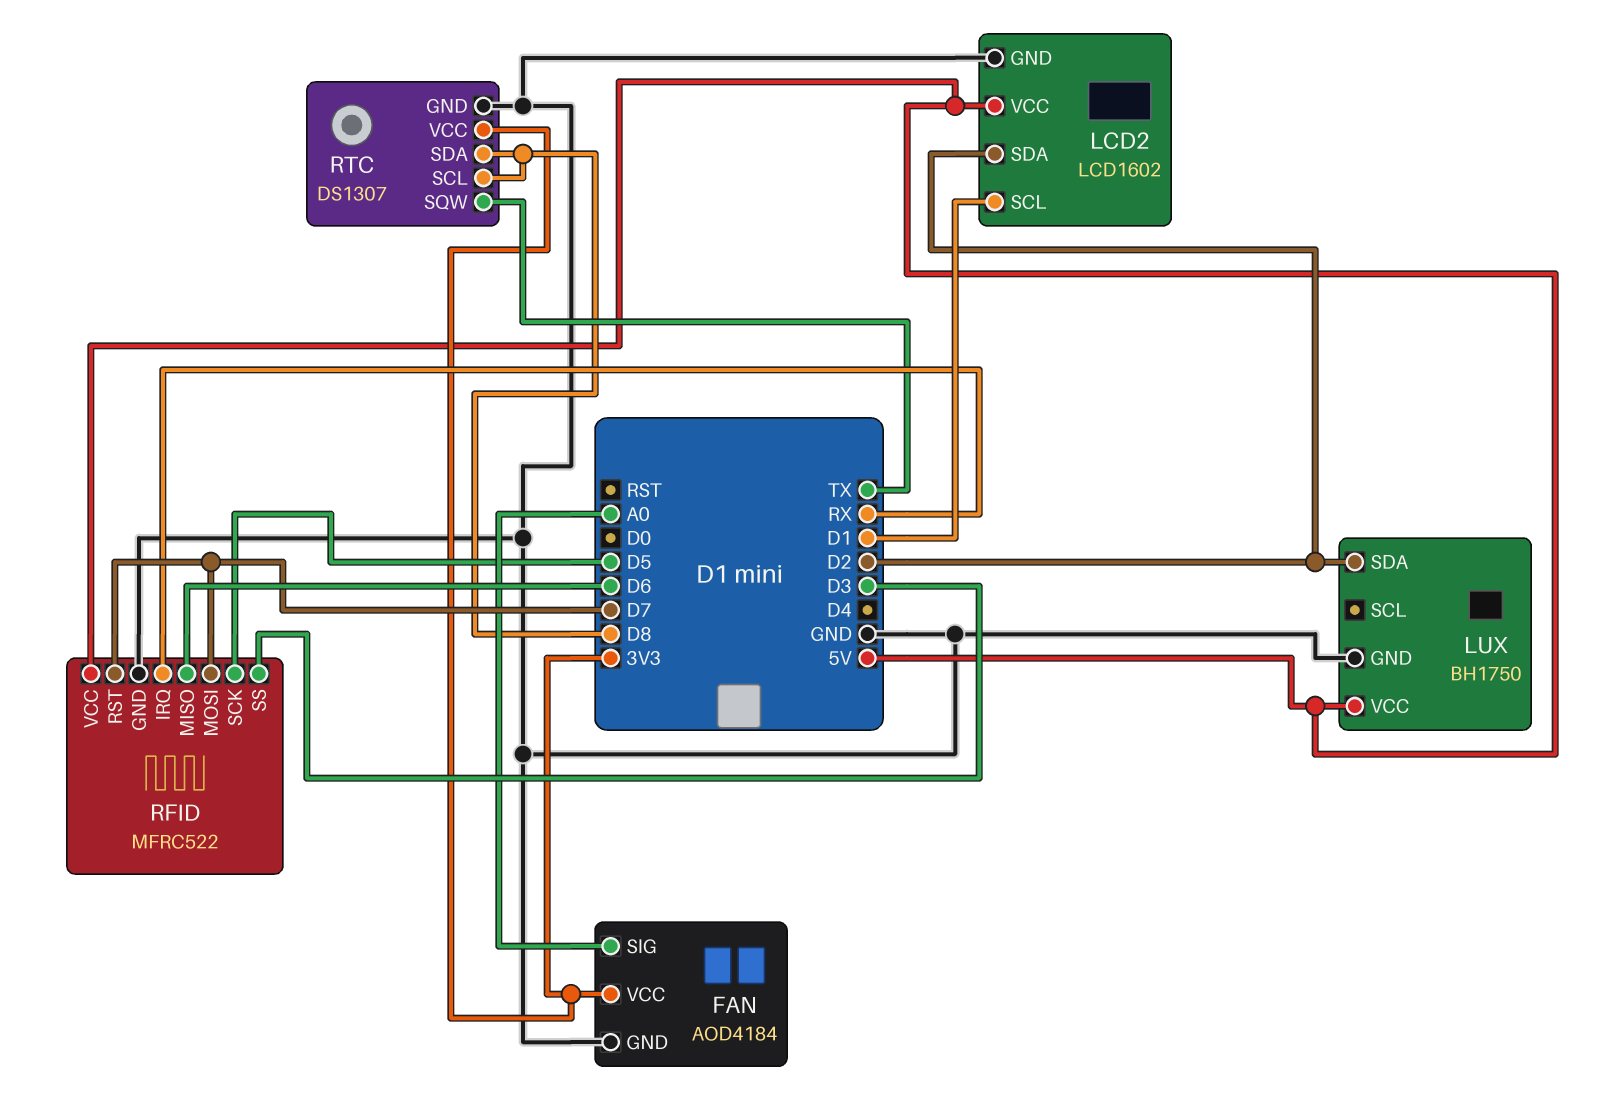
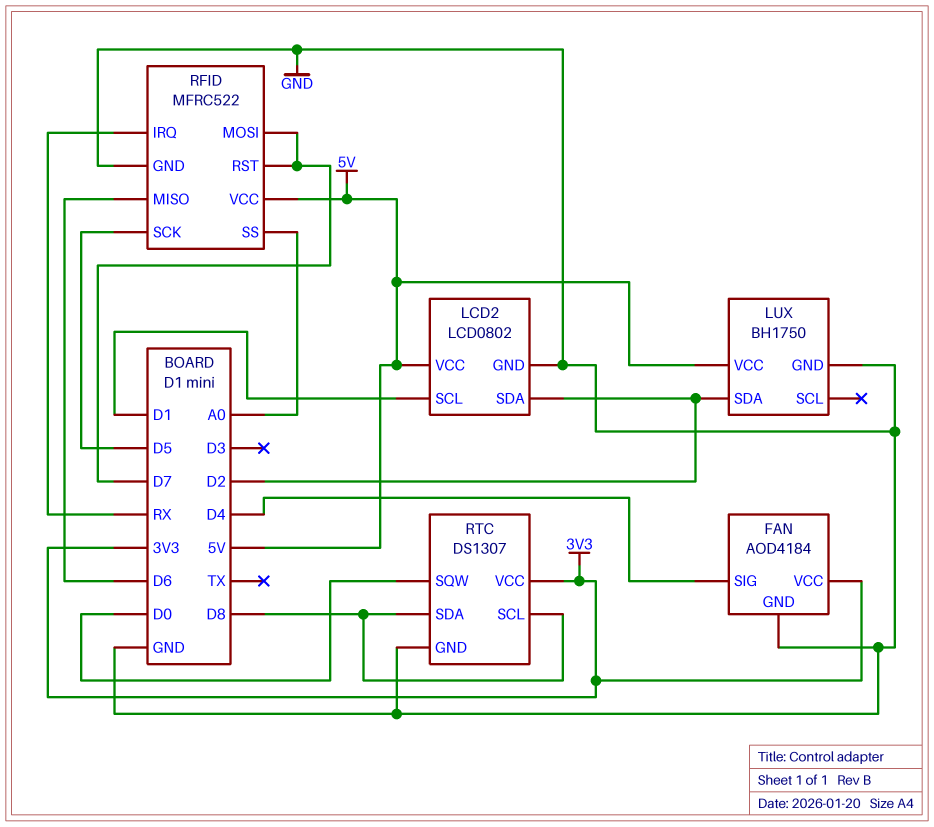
FAN pin SIG: A0 -> D4
LCD2: LCD1602 -> LCD0802
RFID pin SS: D3 -> A0
RTC pin SQW: TX -> D0

